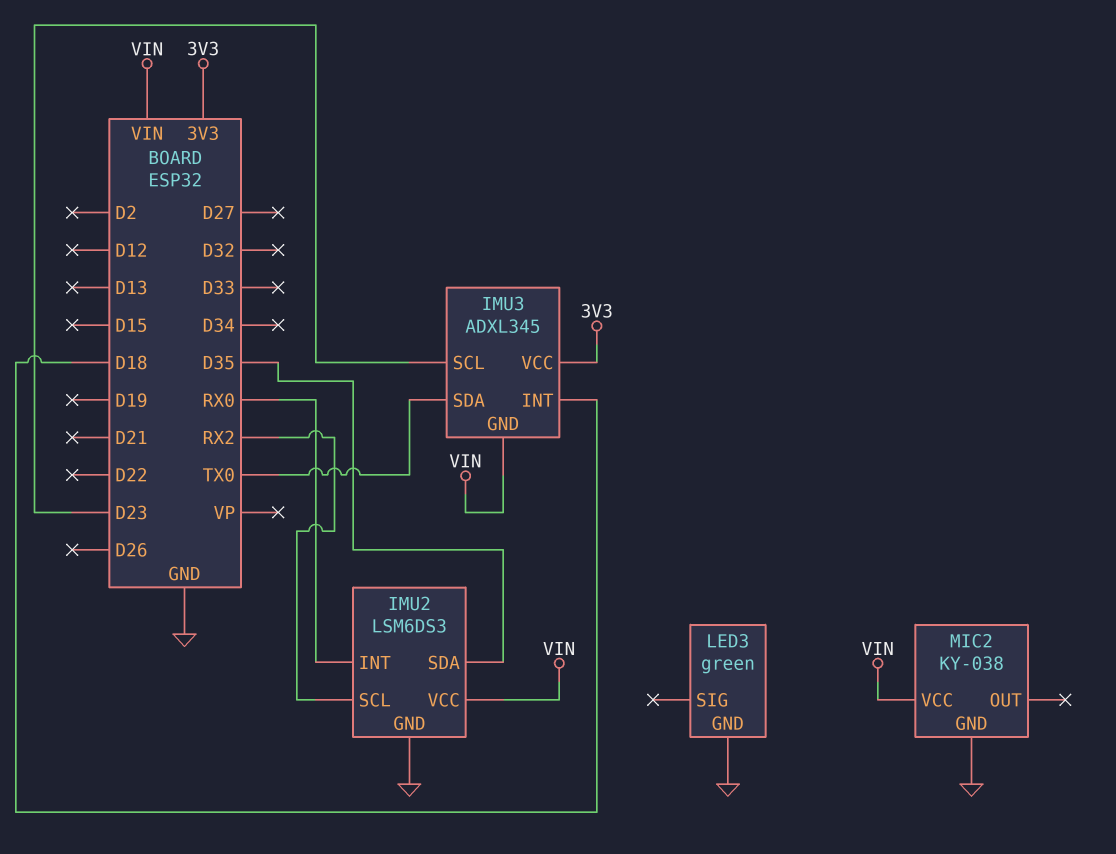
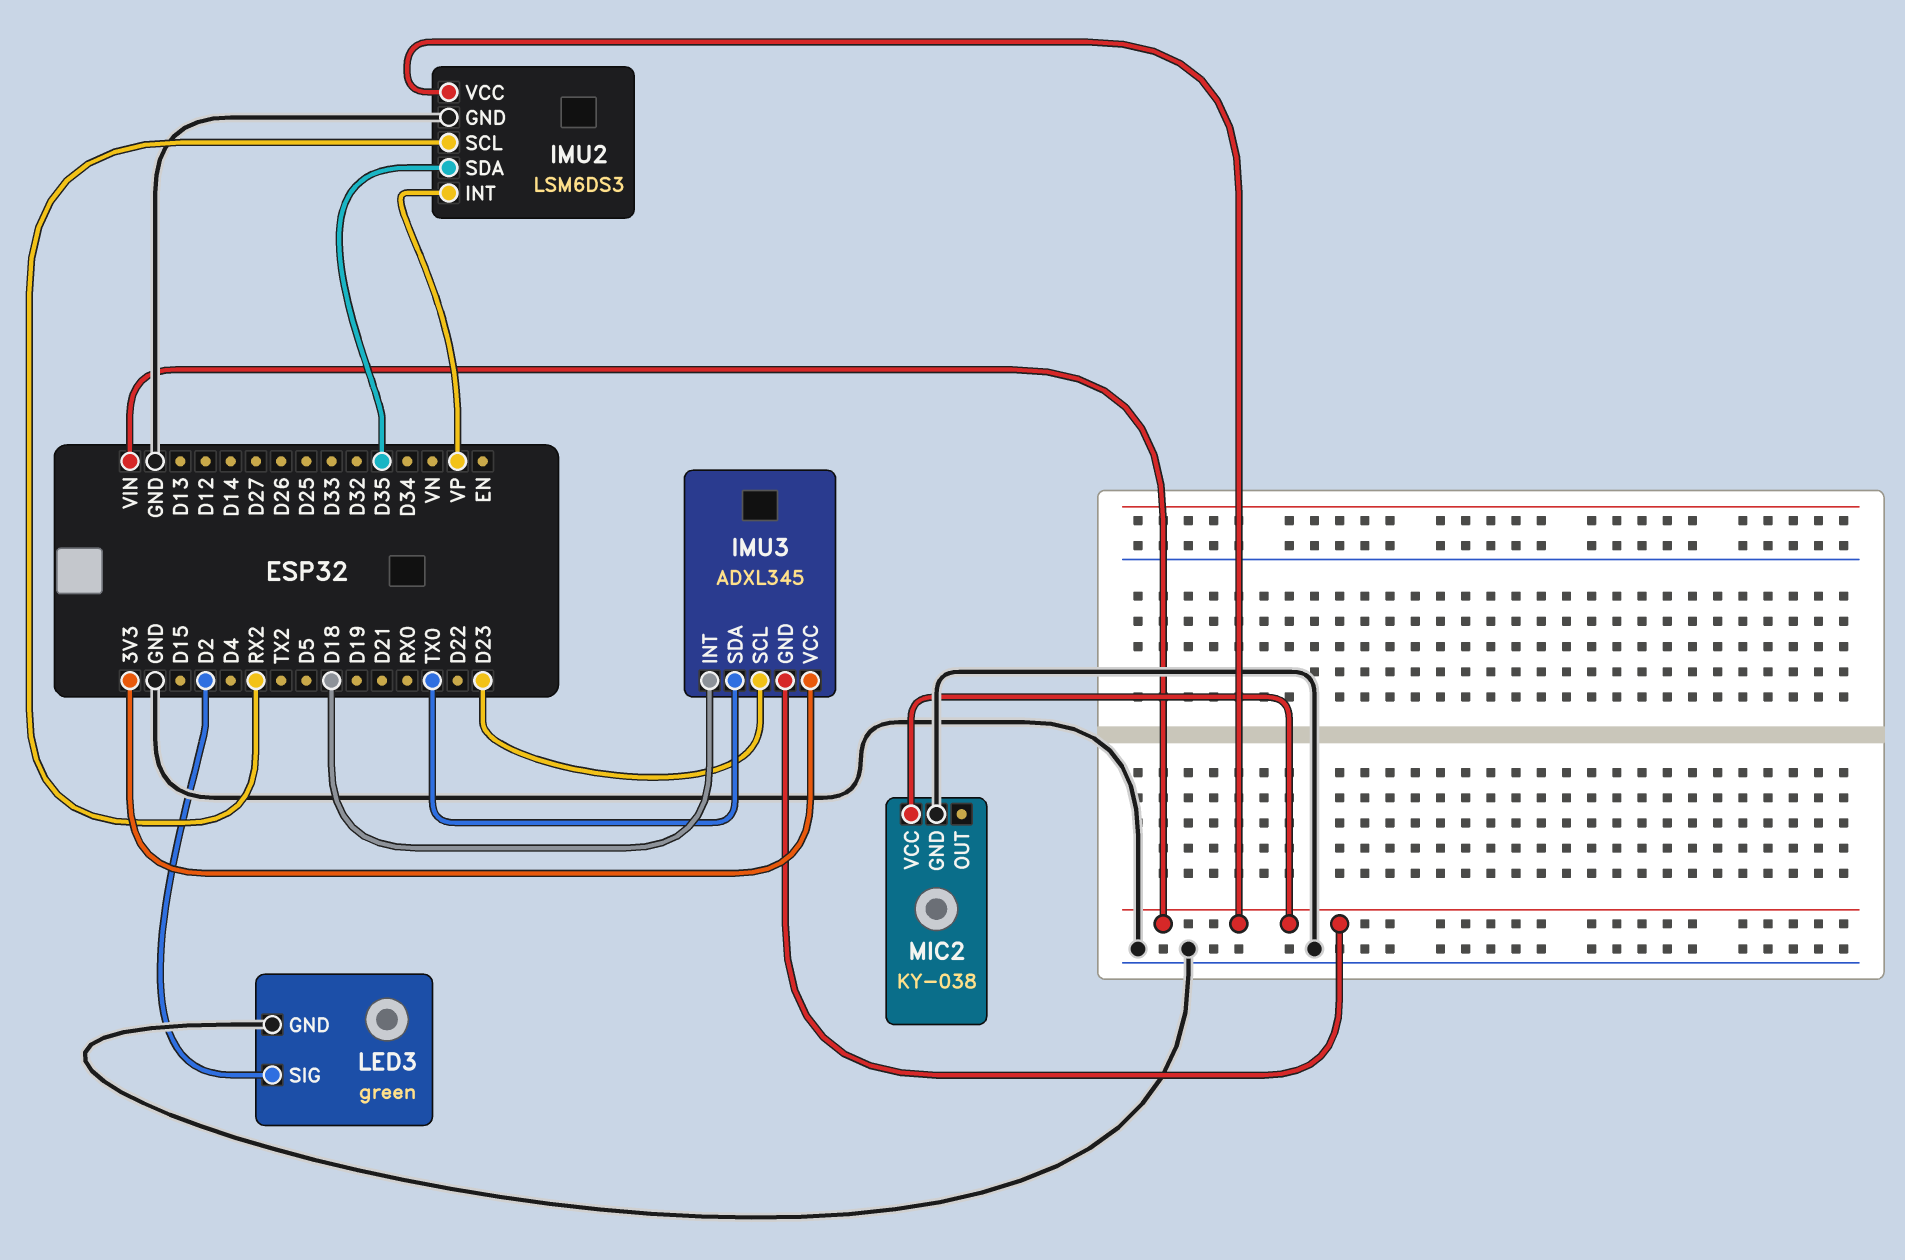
IMU2 pin INT: RX0 -> VP
LED3 pin SIG: none -> D2

